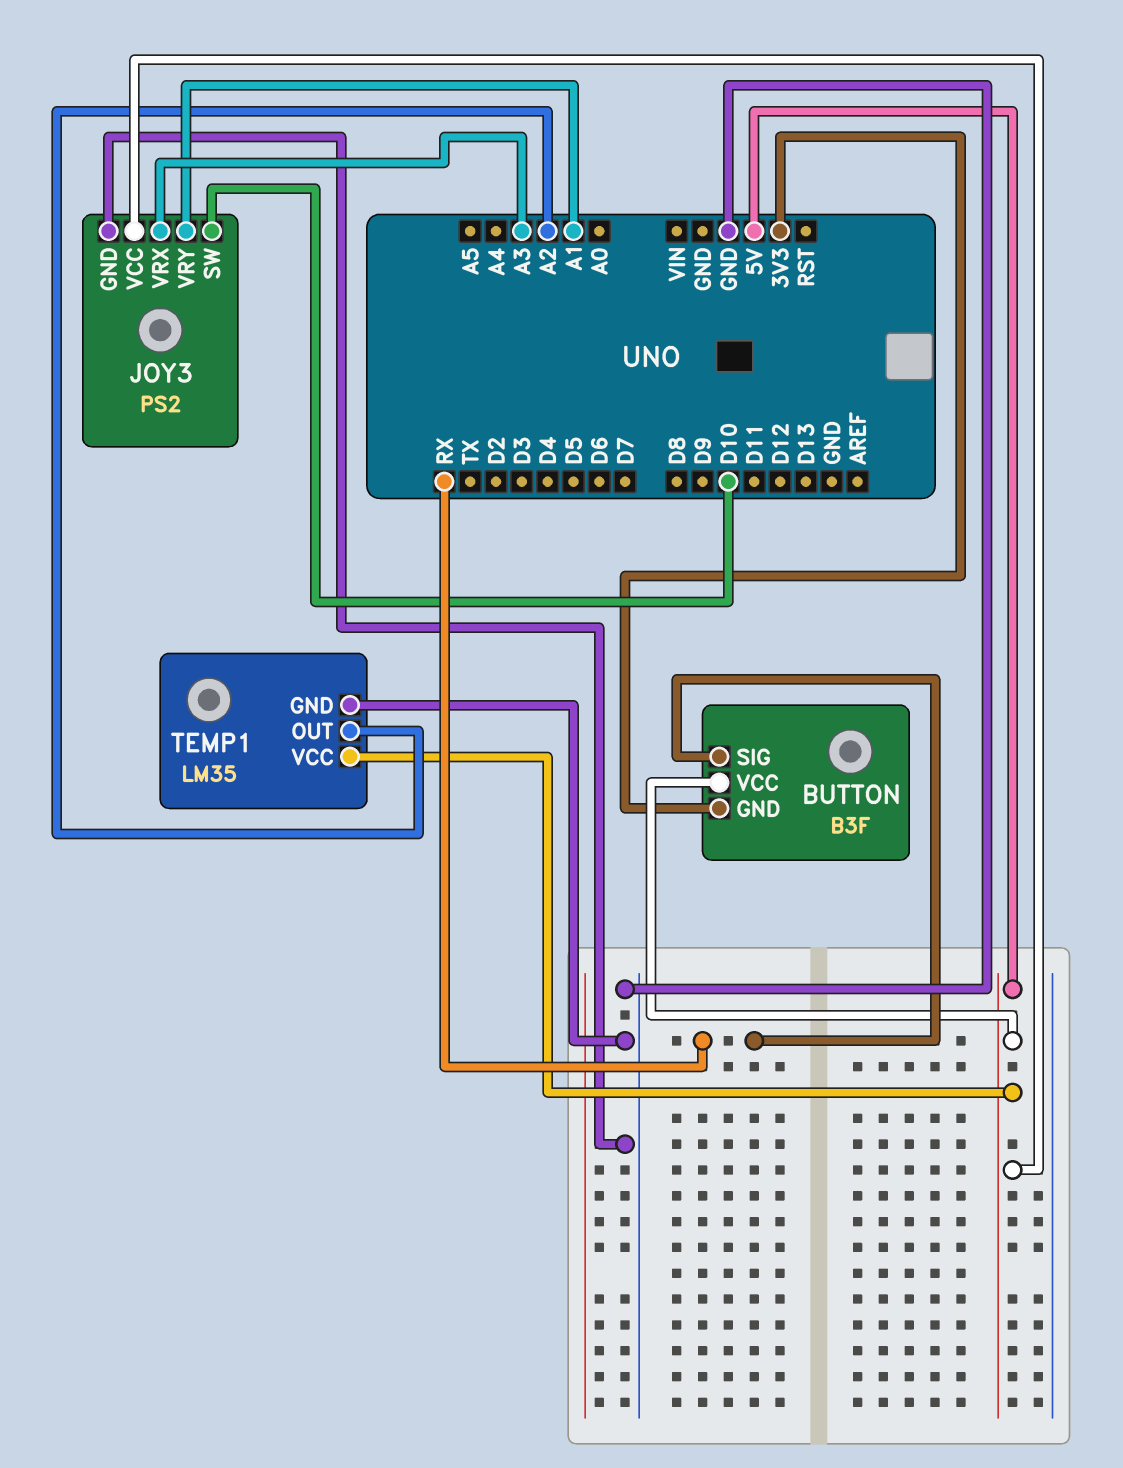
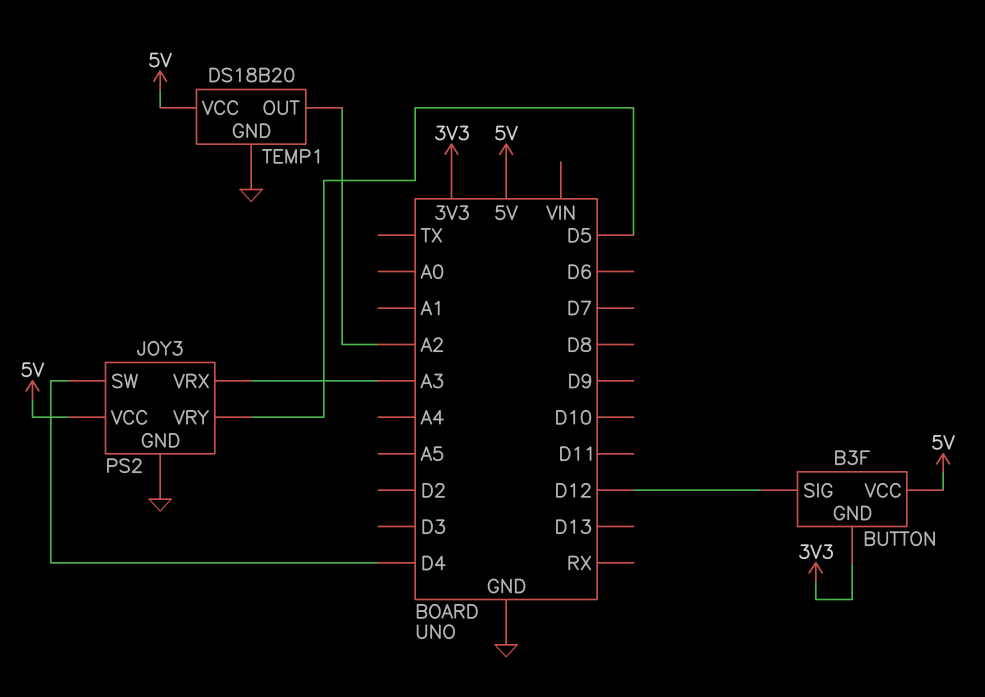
BUTTON pin SIG: RX -> D12
JOY3 pin SW: D10 -> D4
JOY3 pin VRY: A1 -> D5
TEMP1: LM35 -> DS18B20

